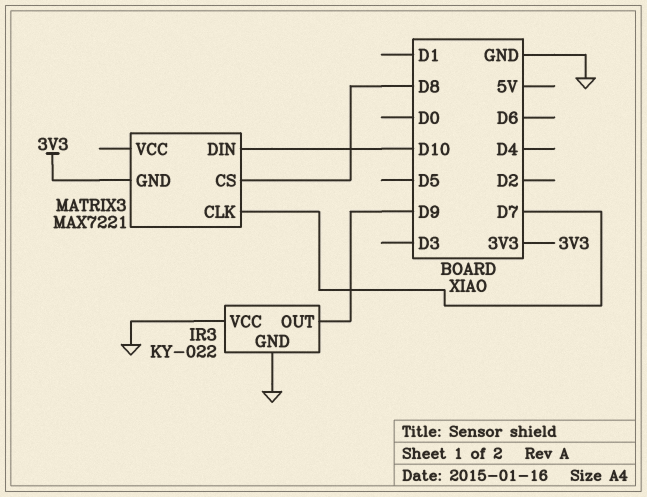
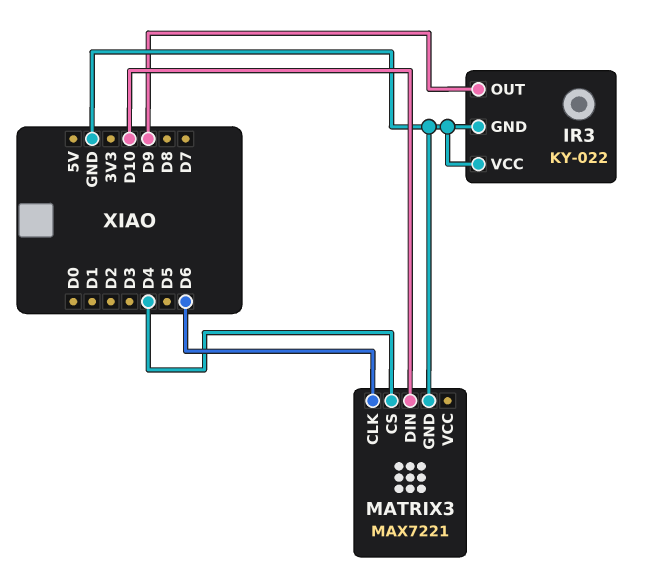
MATRIX3 pin CLK: D7 -> D6
MATRIX3 pin CS: D8 -> D4
MATRIX3 pin GND: 3V3 -> GND

